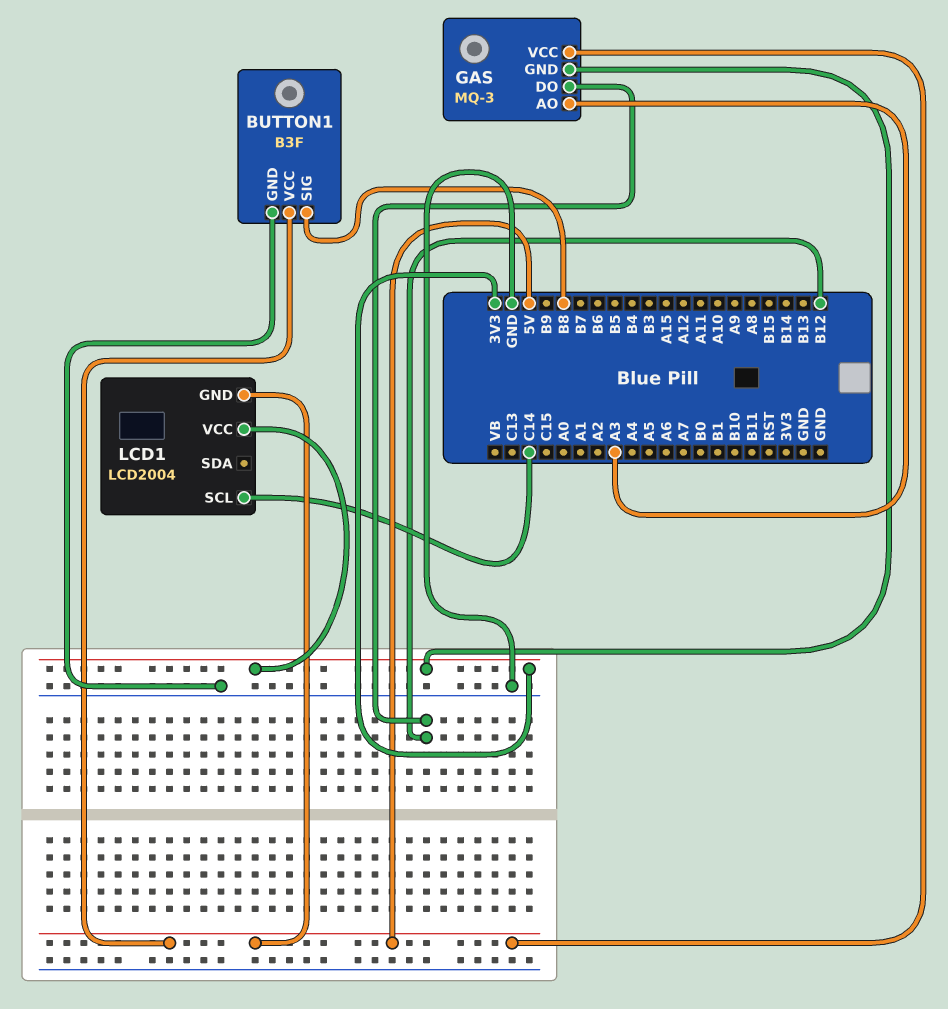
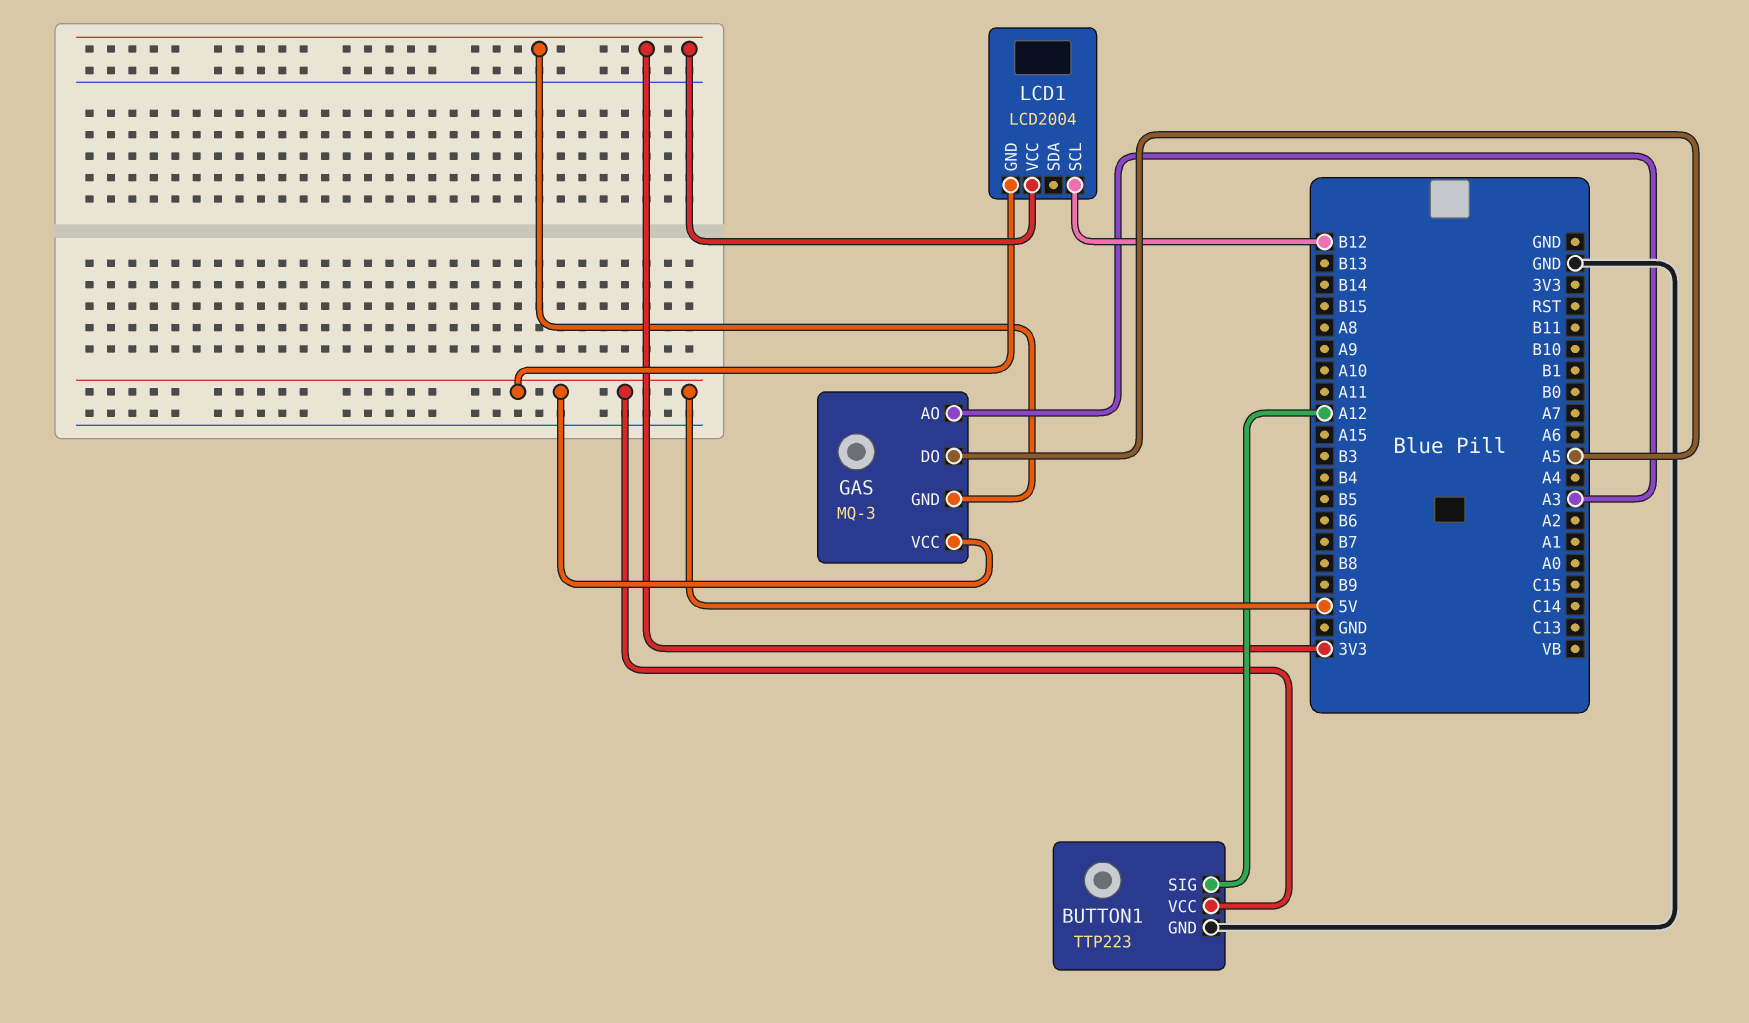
BUTTON1: B3F -> TTP223
BUTTON1 pin SIG: B8 -> A12
GAS pin DO: B12 -> A5
LCD1 pin SCL: C14 -> B12

